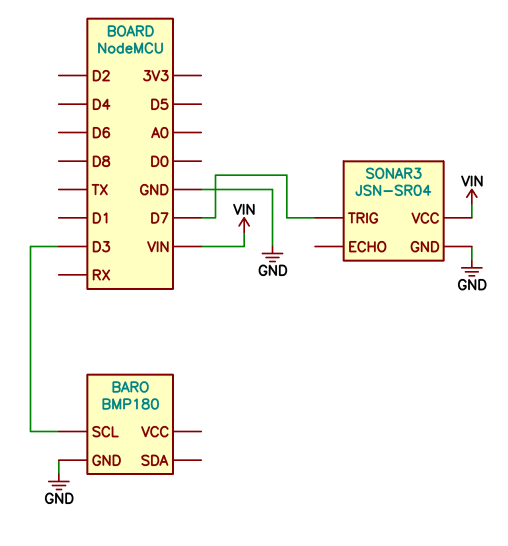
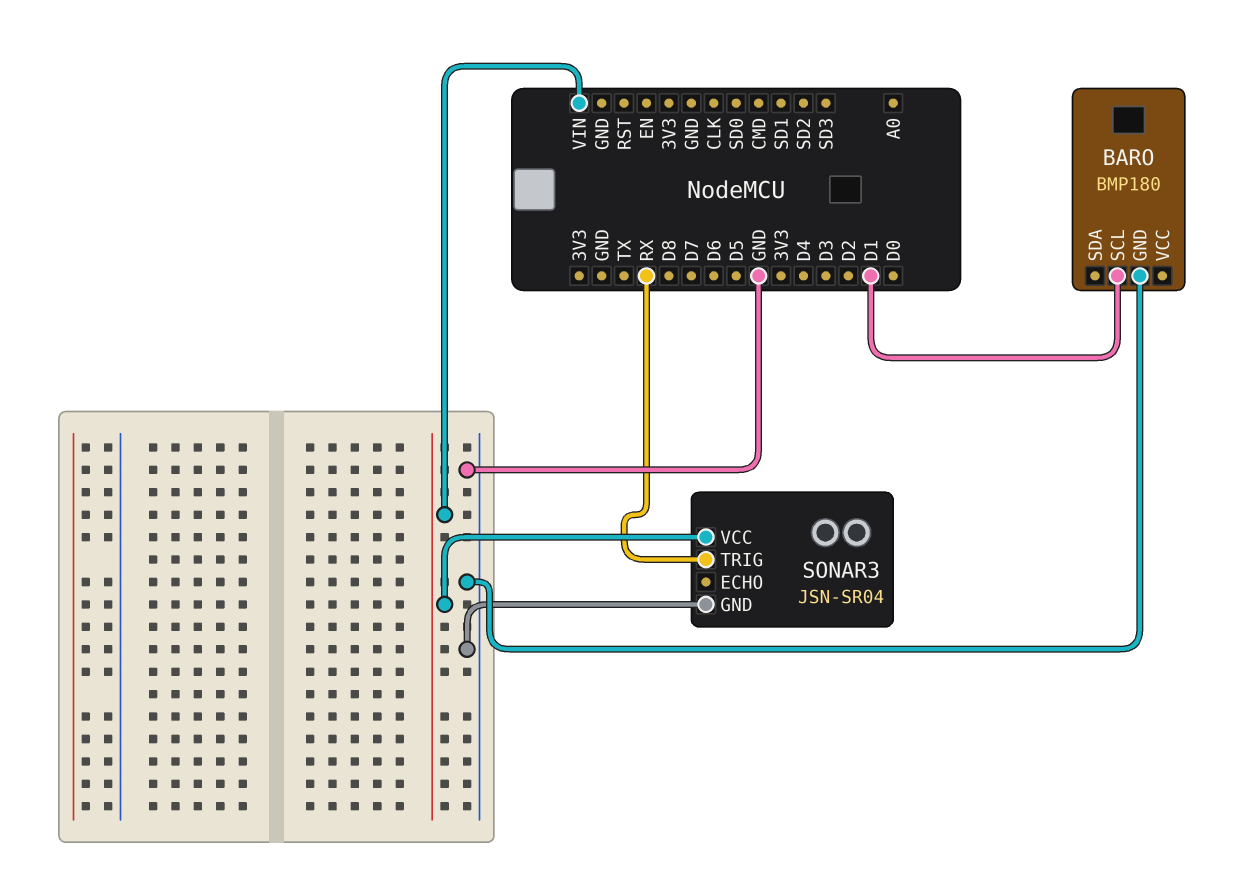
BARO pin SCL: D3 -> D1
SONAR3 pin TRIG: D7 -> RX

